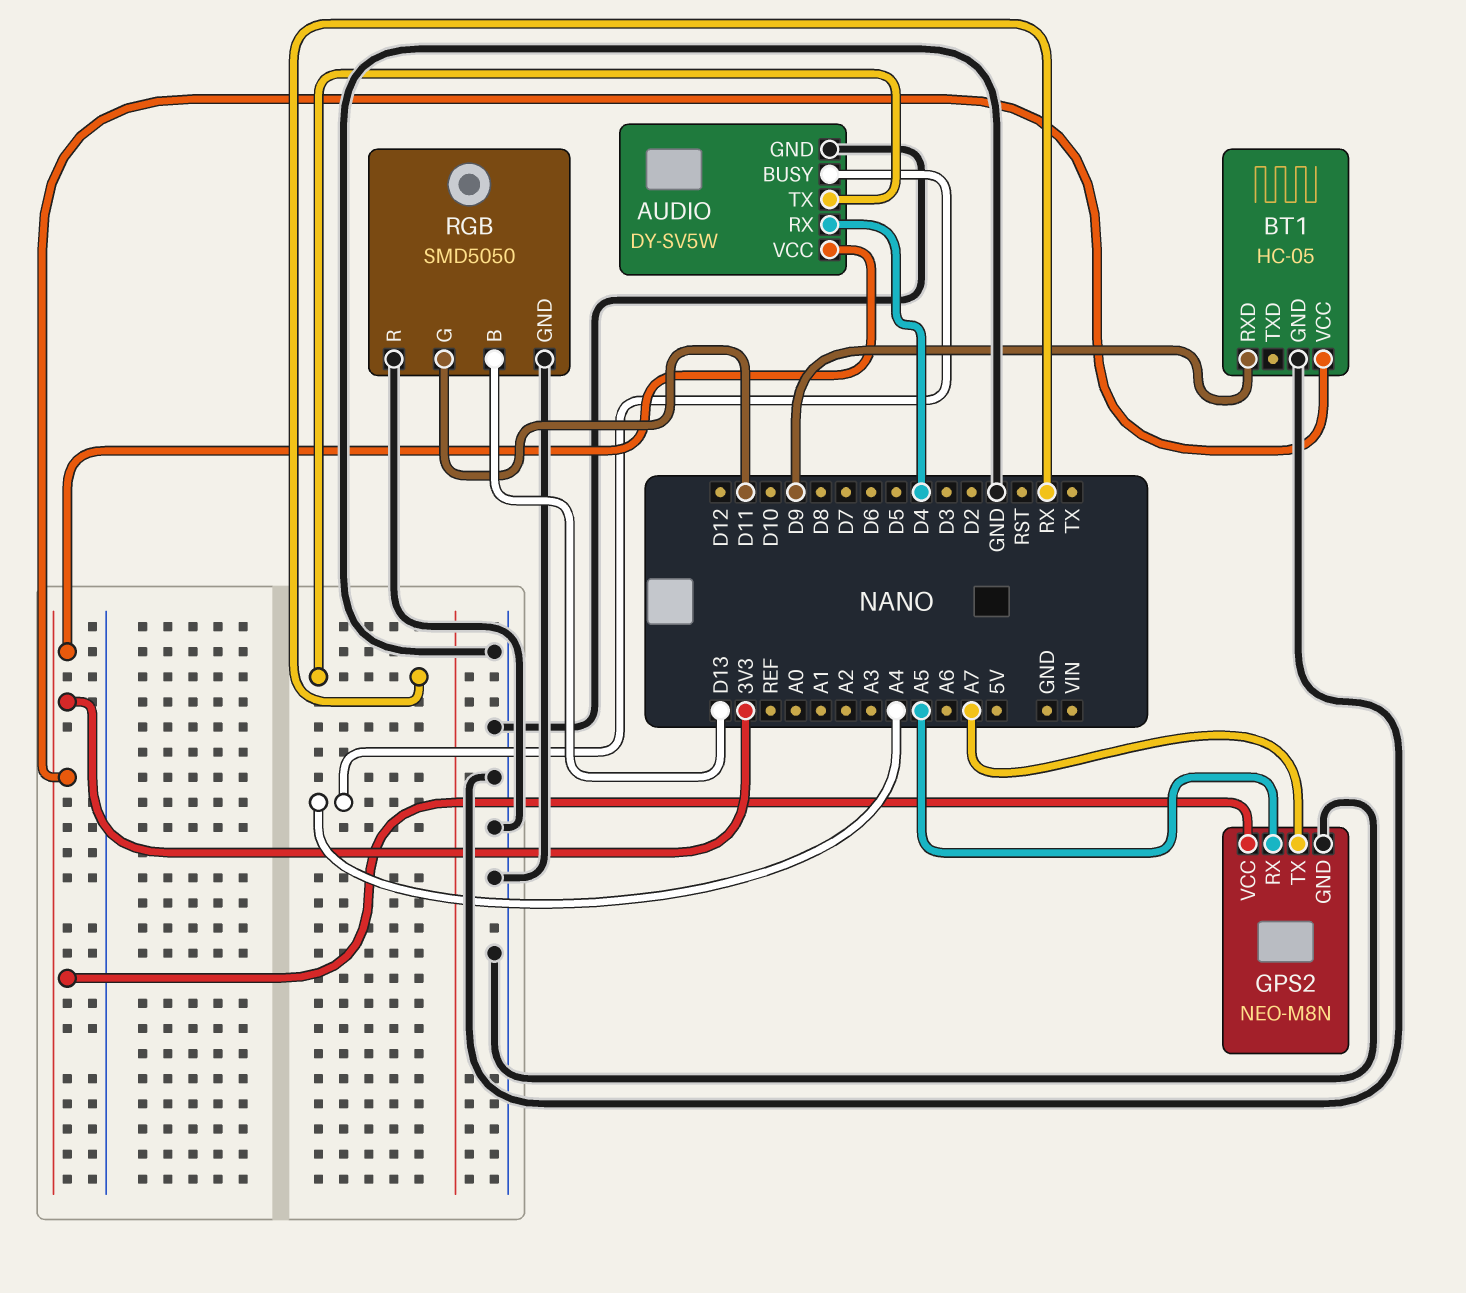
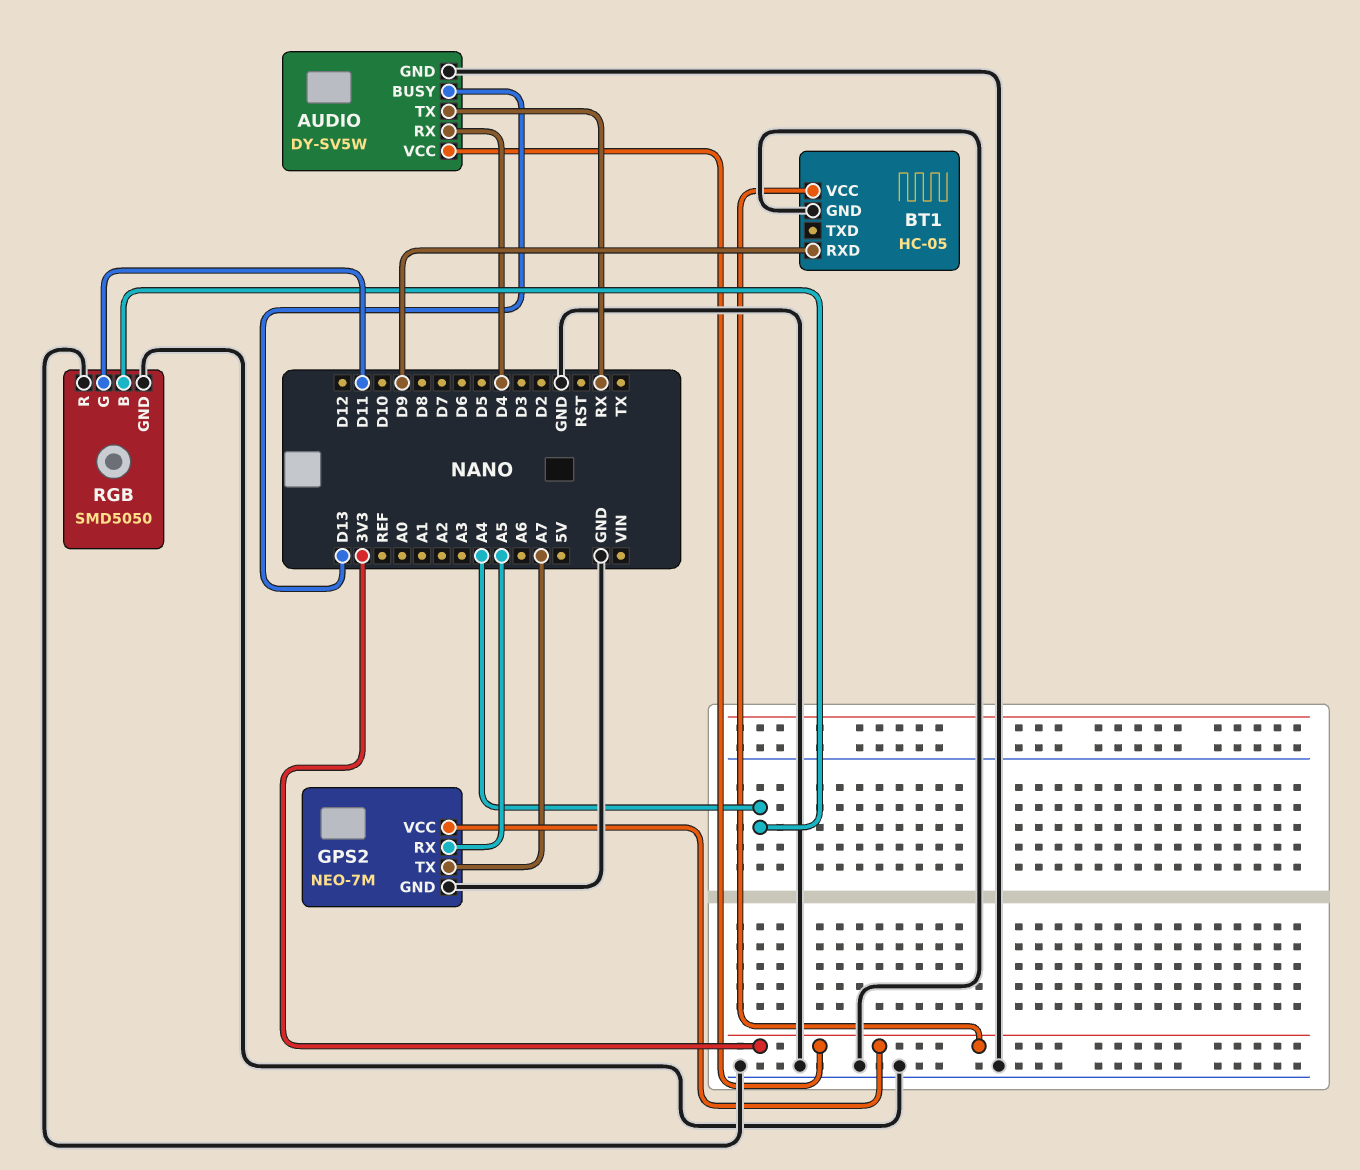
AUDIO pin BUSY: A4 -> D13
GPS2: NEO-M8N -> NEO-7M
RGB pin B: D13 -> A4

